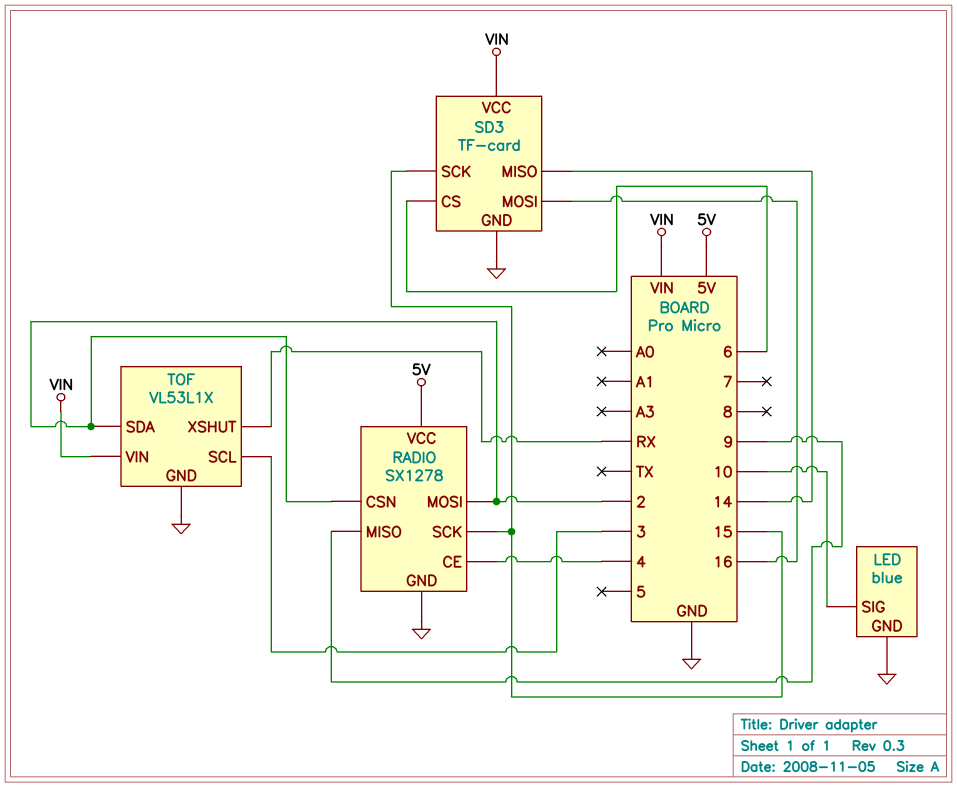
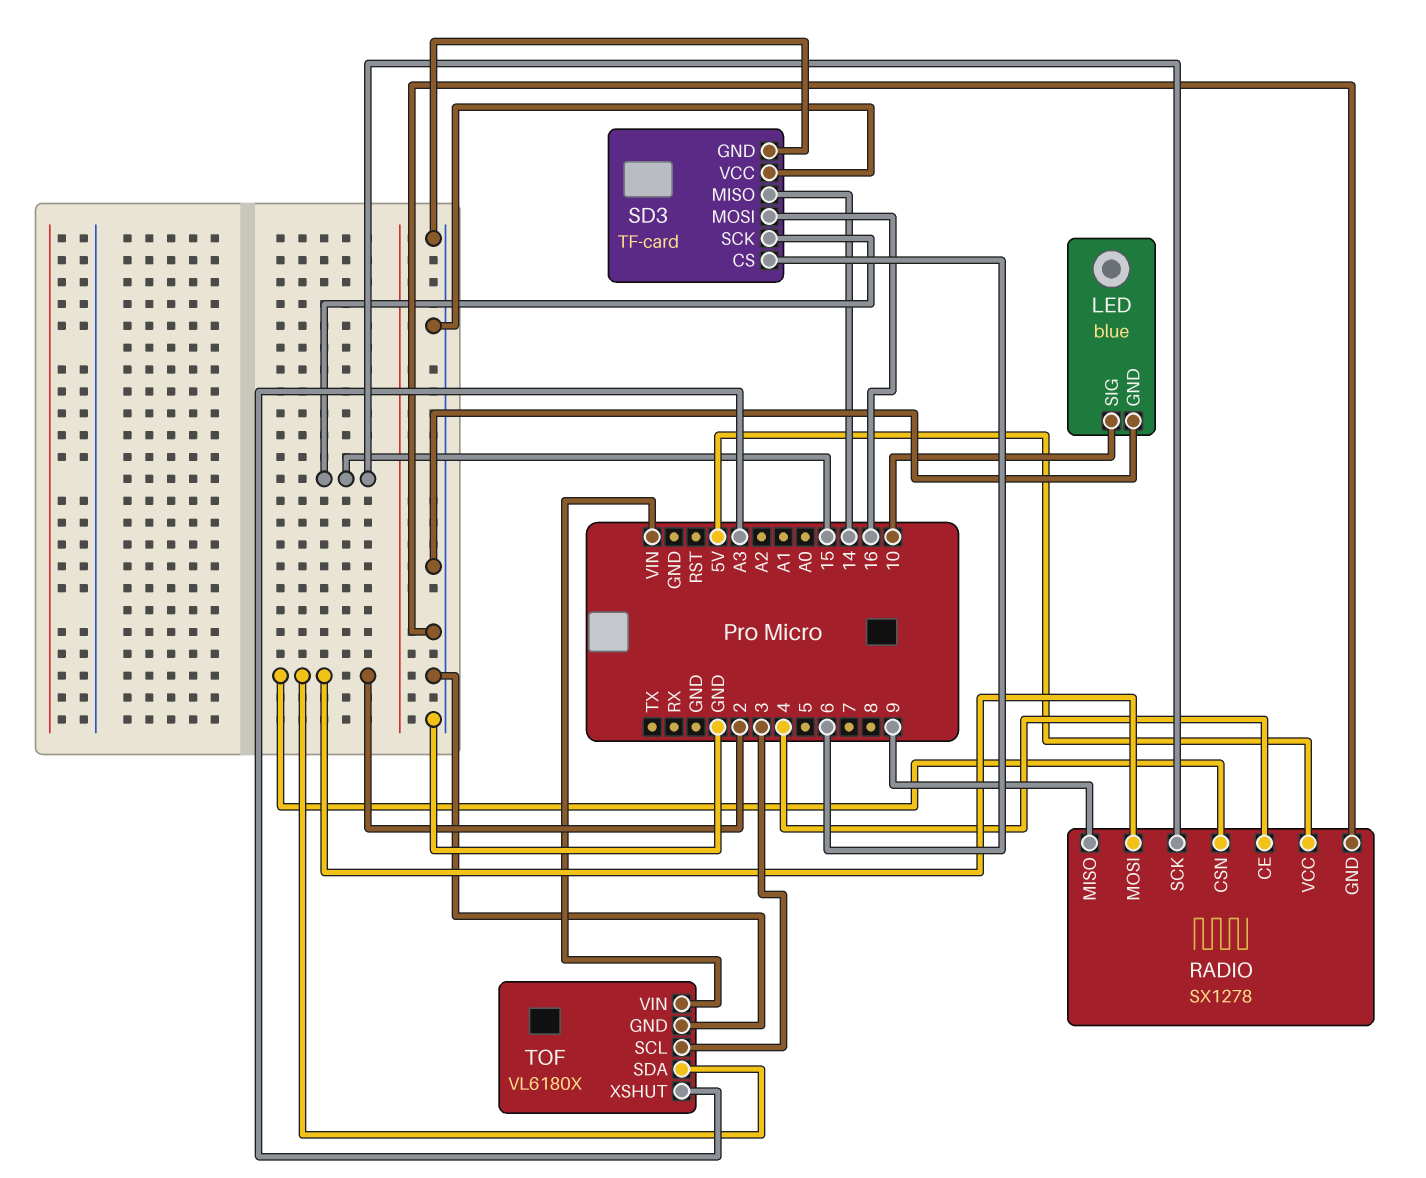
SD3 pin VCC: VIN -> GND
TOF: VL53L1X -> VL6180X
TOF pin XSHUT: RX -> A3

